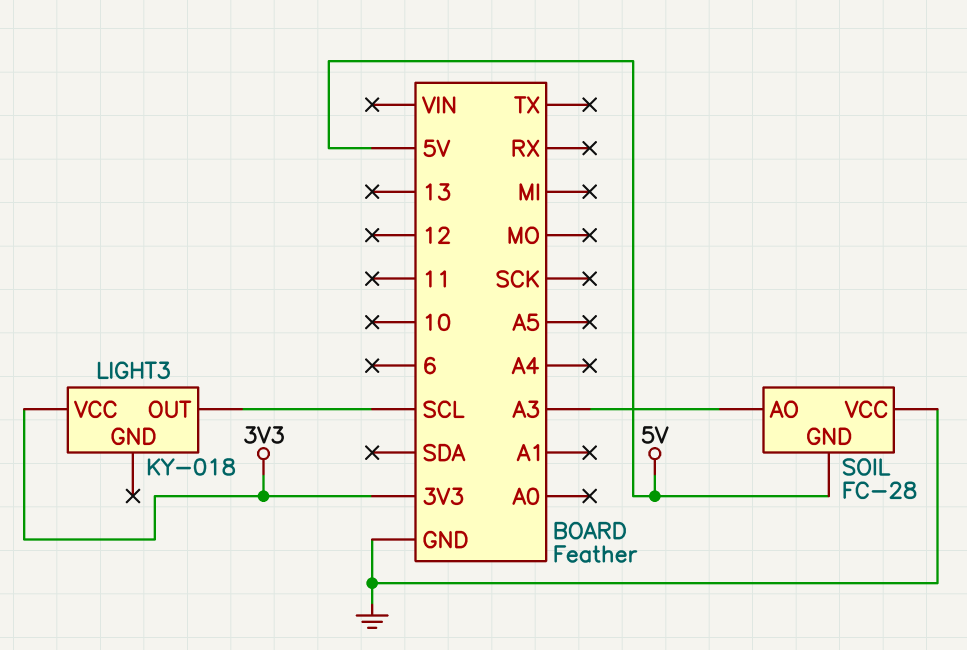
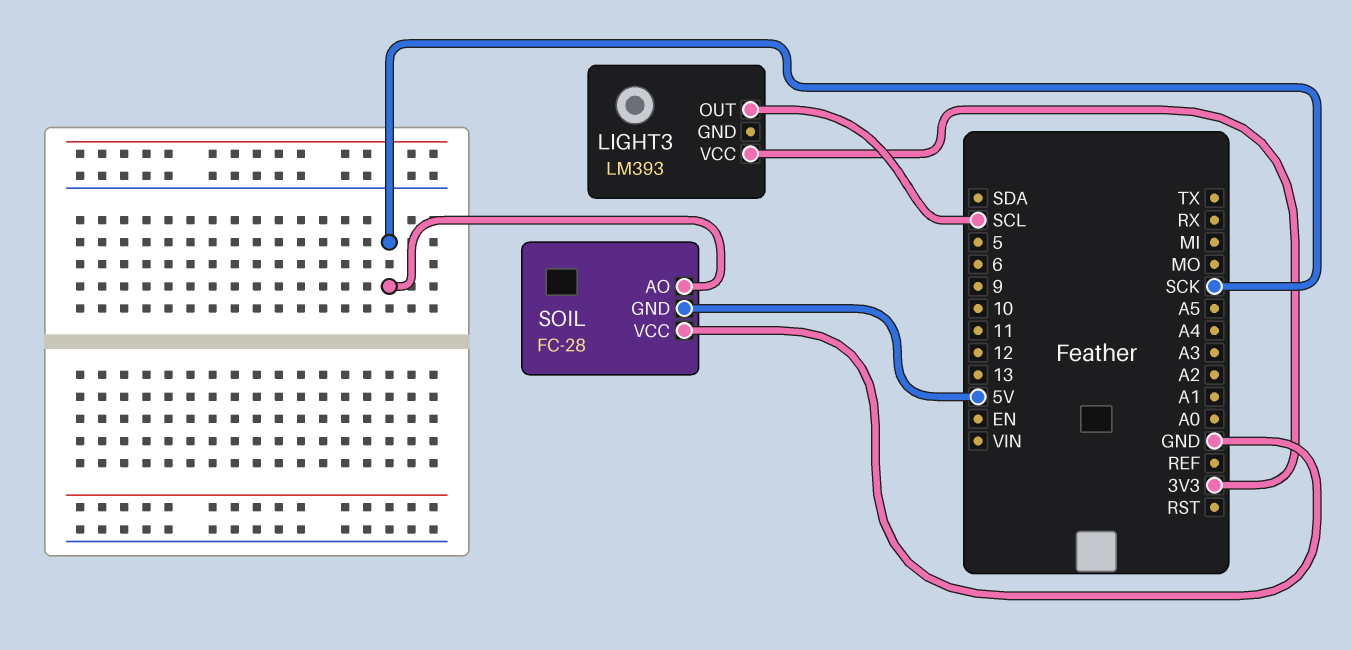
LIGHT3: KY-018 -> LM393
SOIL pin AO: A3 -> SCK

